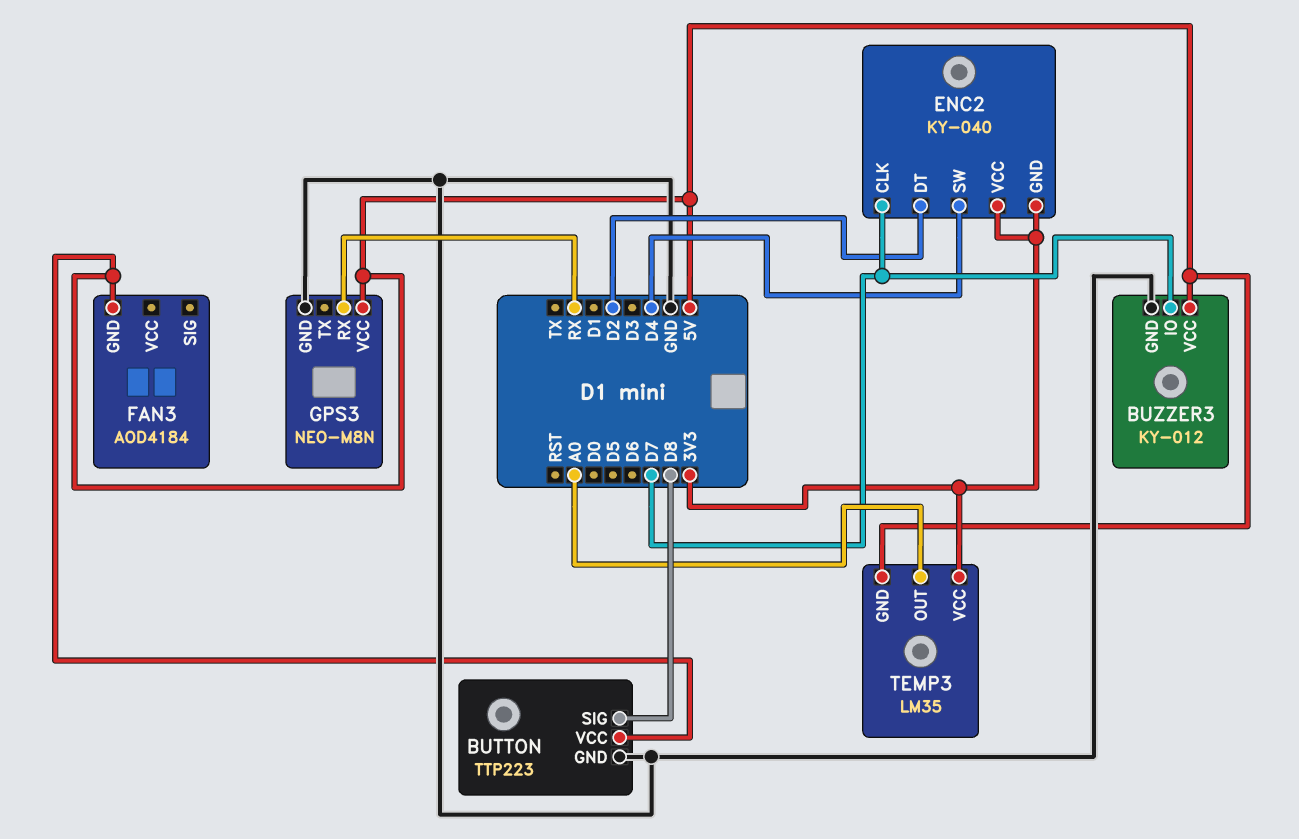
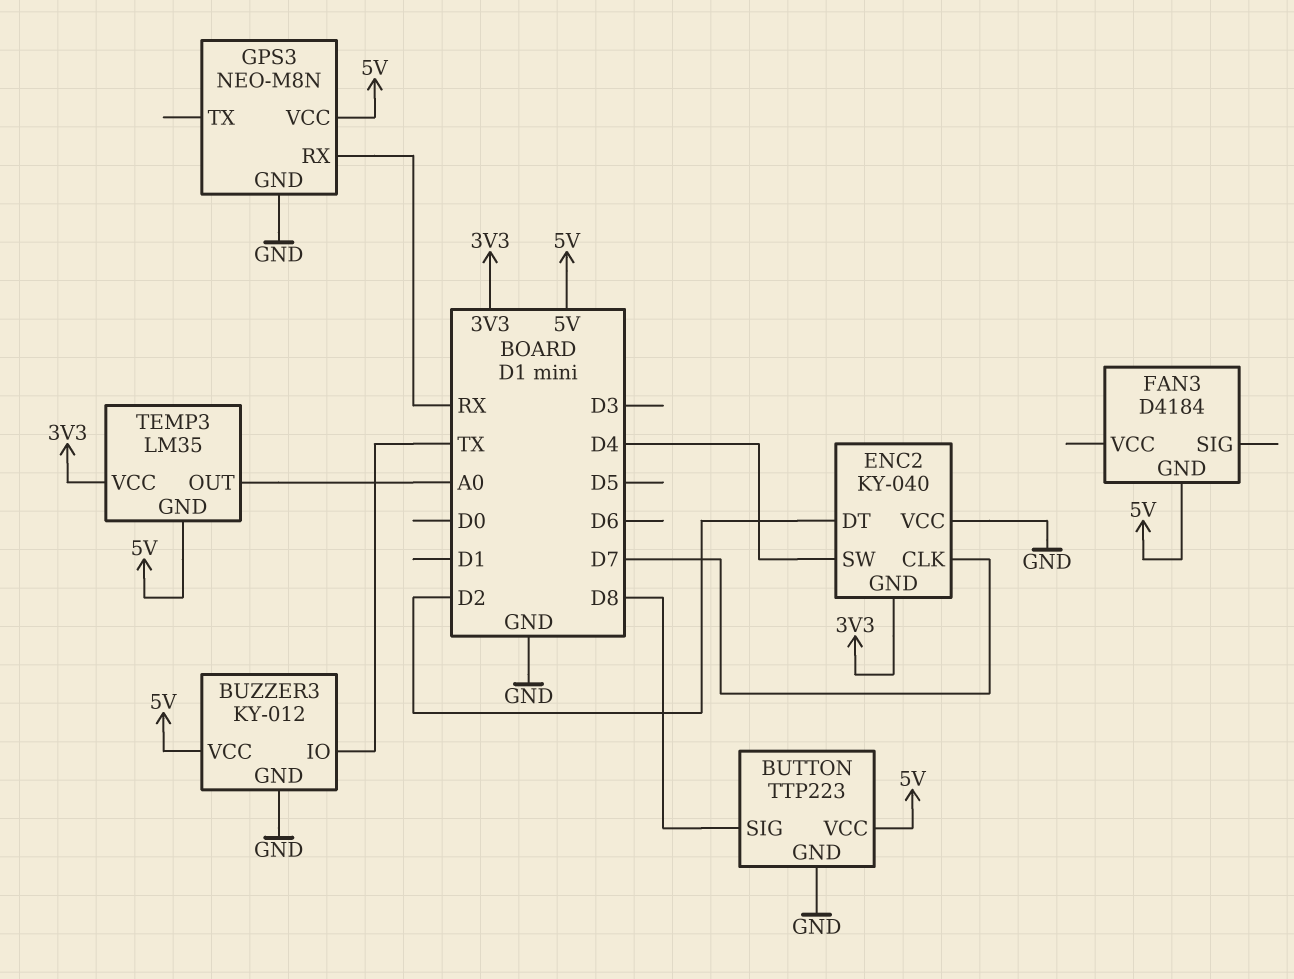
BUZZER3 pin IO: D7 -> TX
ENC2 pin VCC: 3V3 -> GND
FAN3: AOD4184 -> D4184

